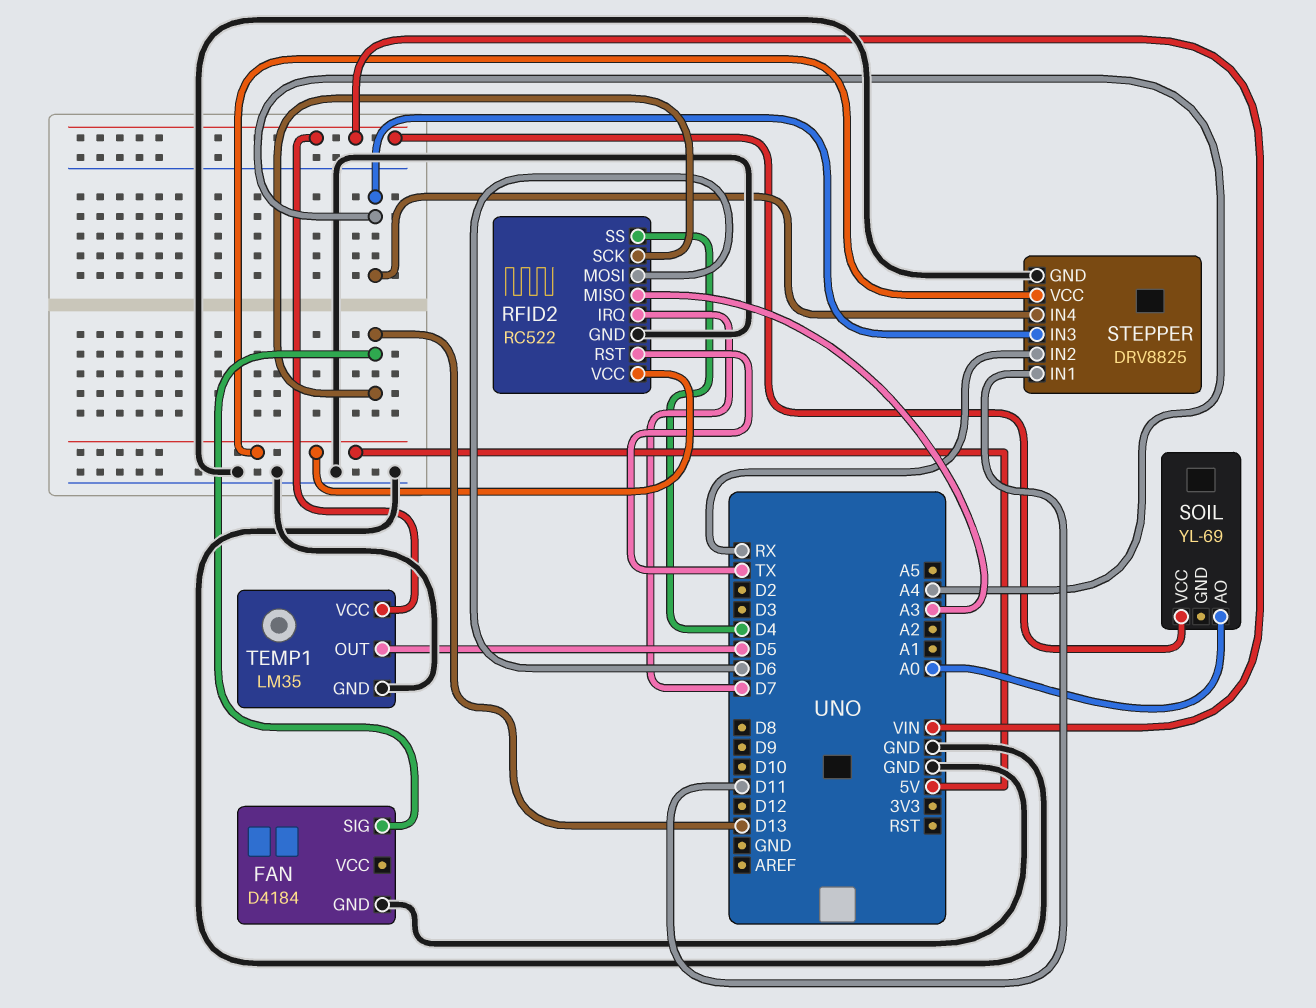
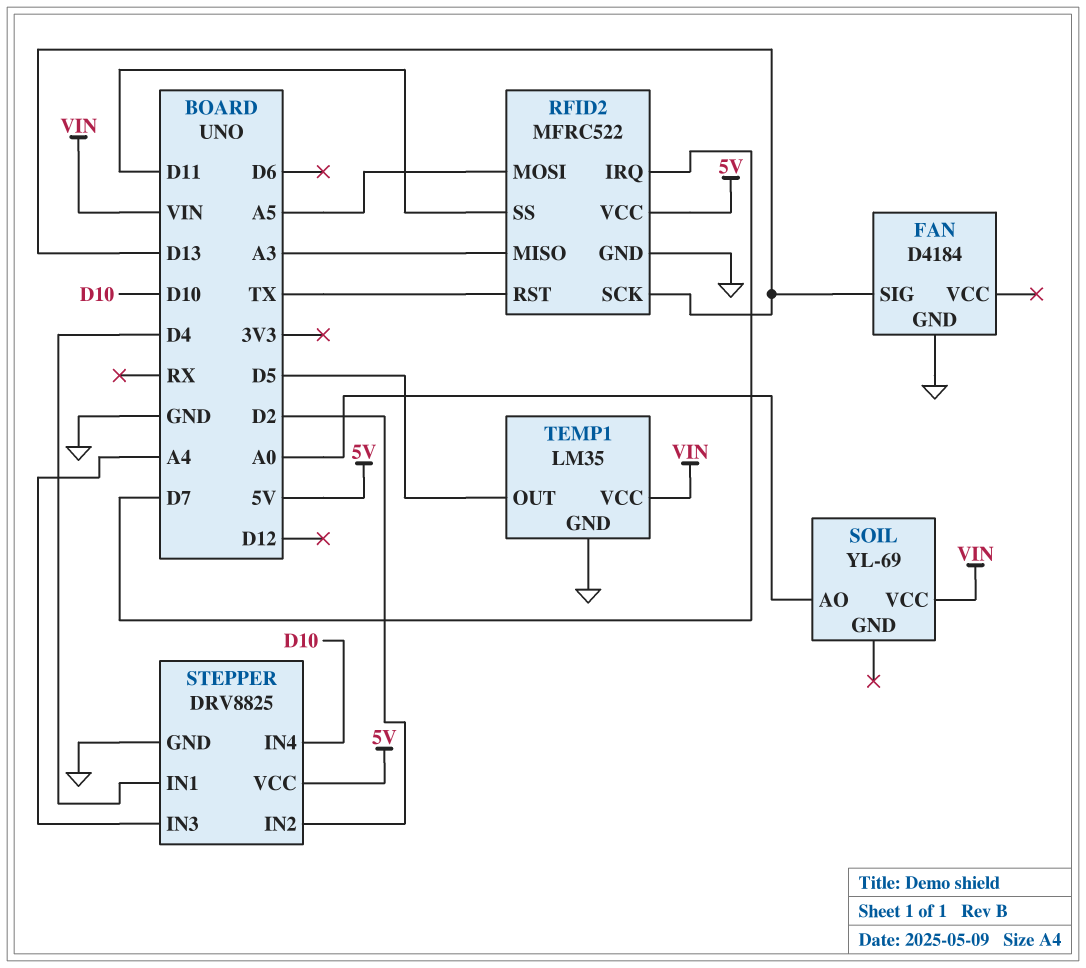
RFID2: RC522 -> MFRC522
RFID2 pin MOSI: D6 -> A5
RFID2 pin SS: D4 -> D11
STEPPER pin IN1: D11 -> D4
STEPPER pin IN2: RX -> D2
STEPPER pin IN4: A4 -> D10

